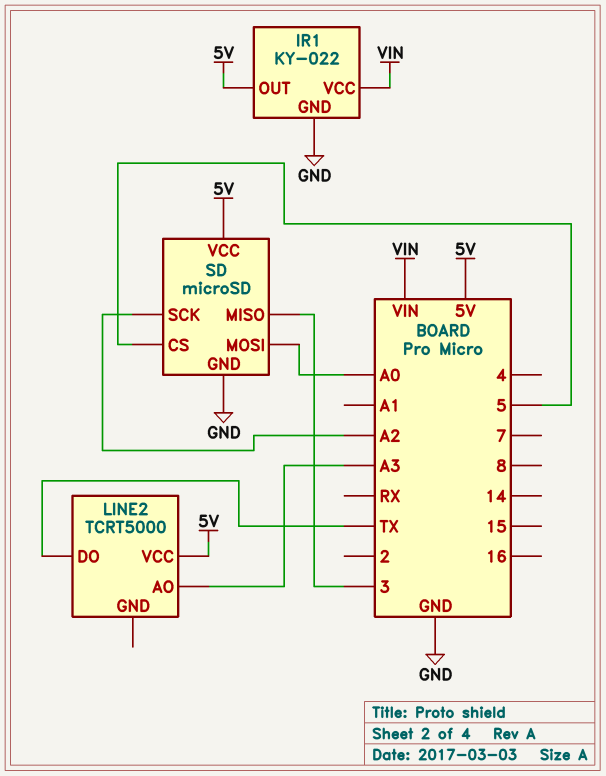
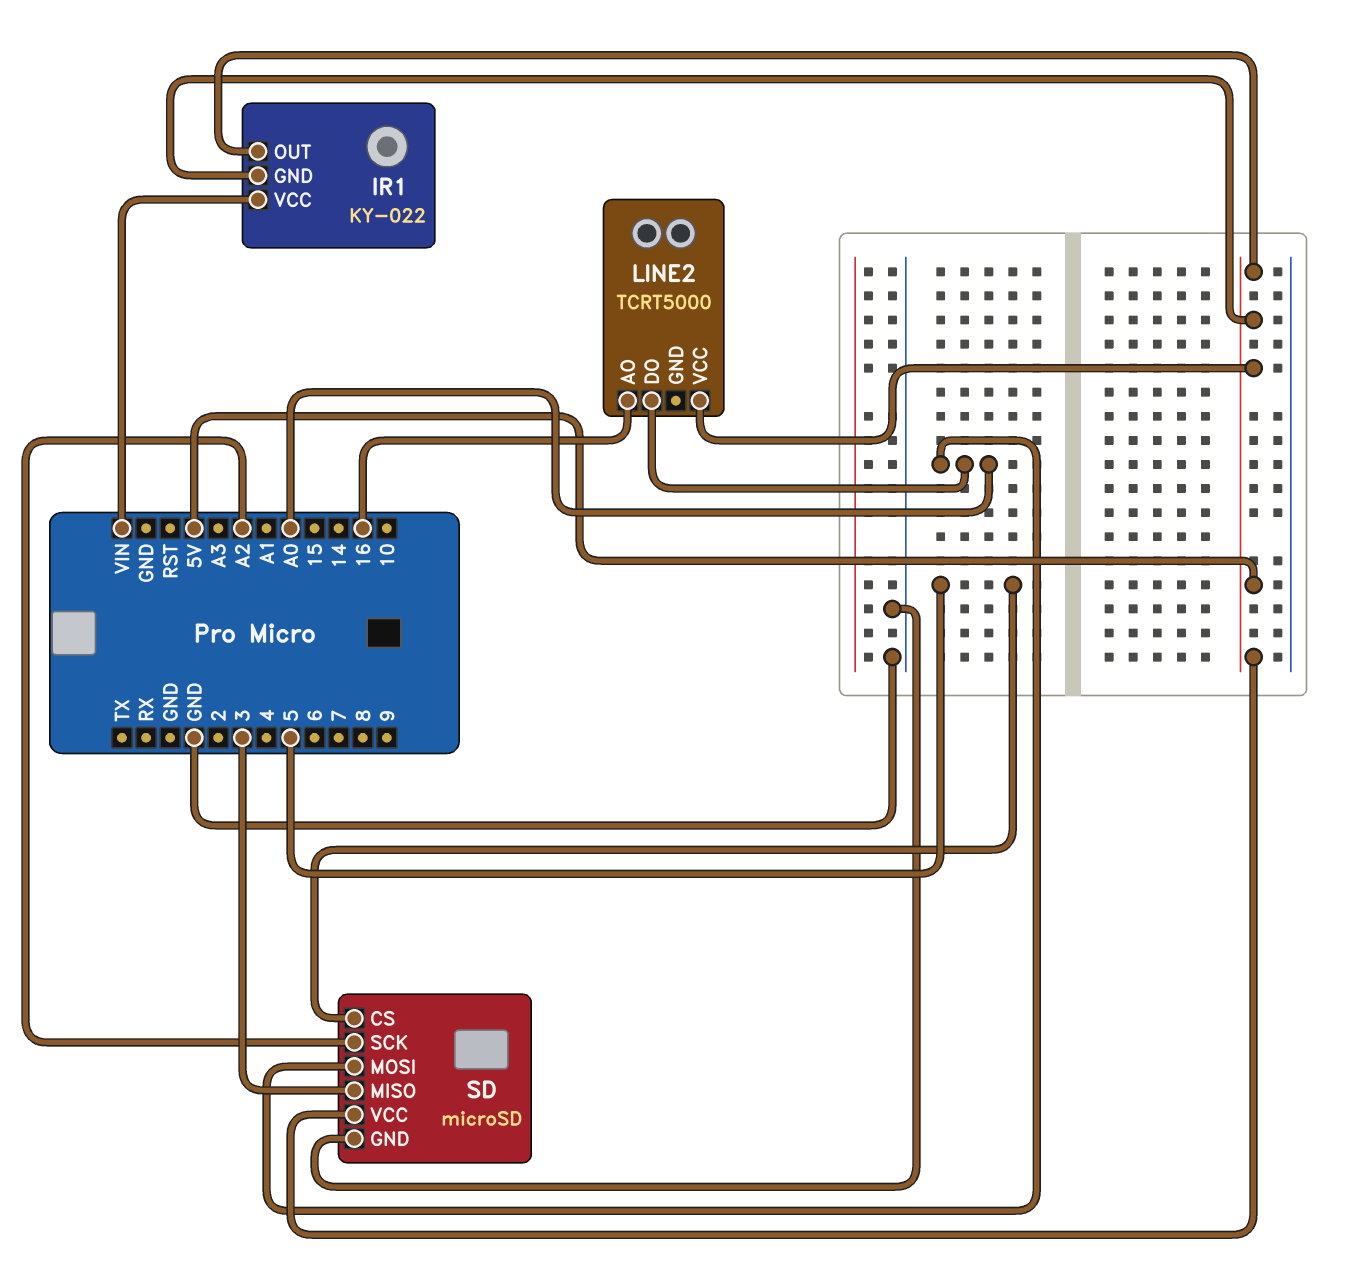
IR1 pin GND: GND -> 5V
LINE2 pin AO: A3 -> 16
LINE2 pin DO: TX -> A0

